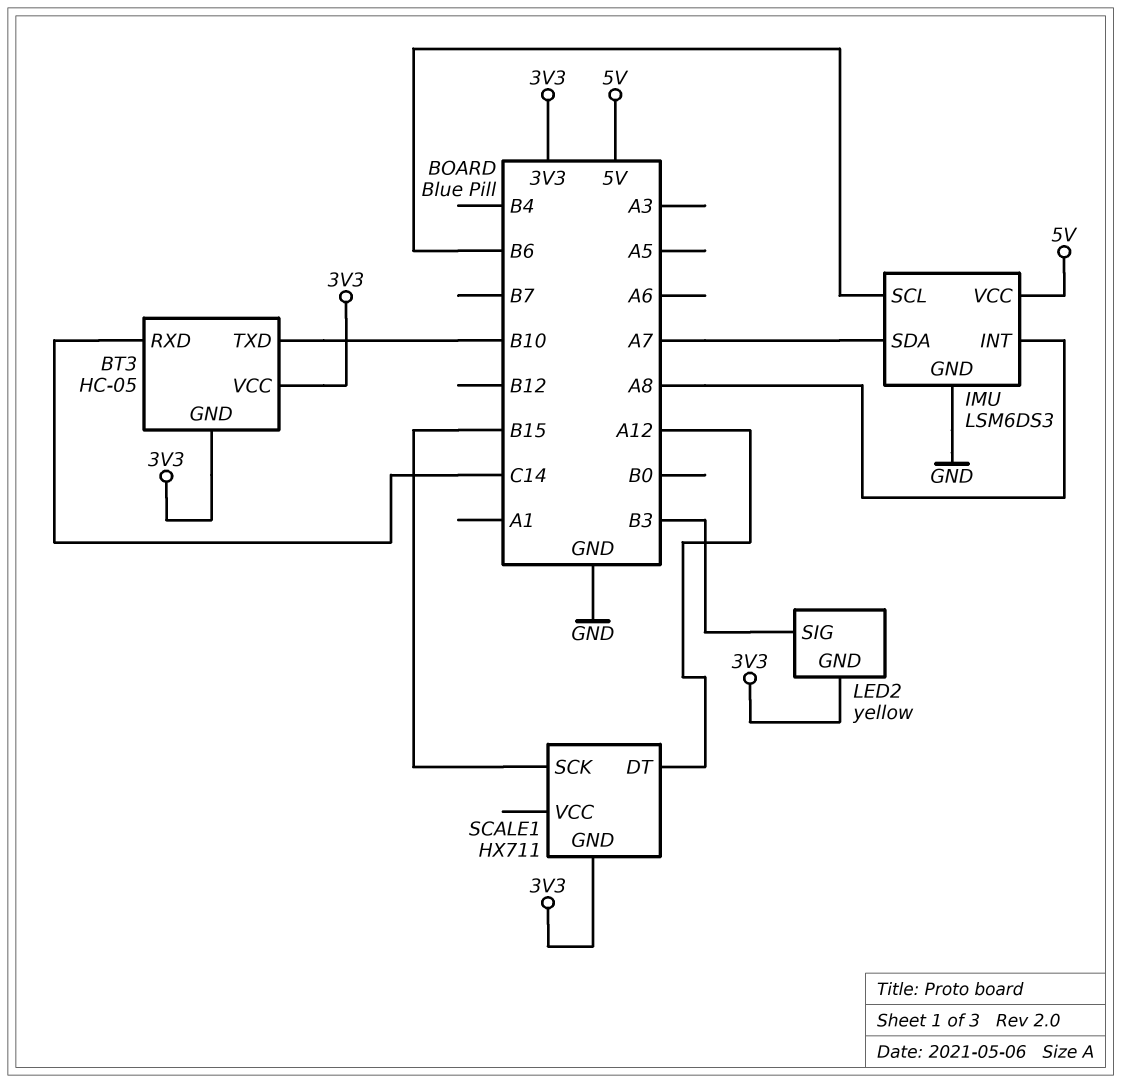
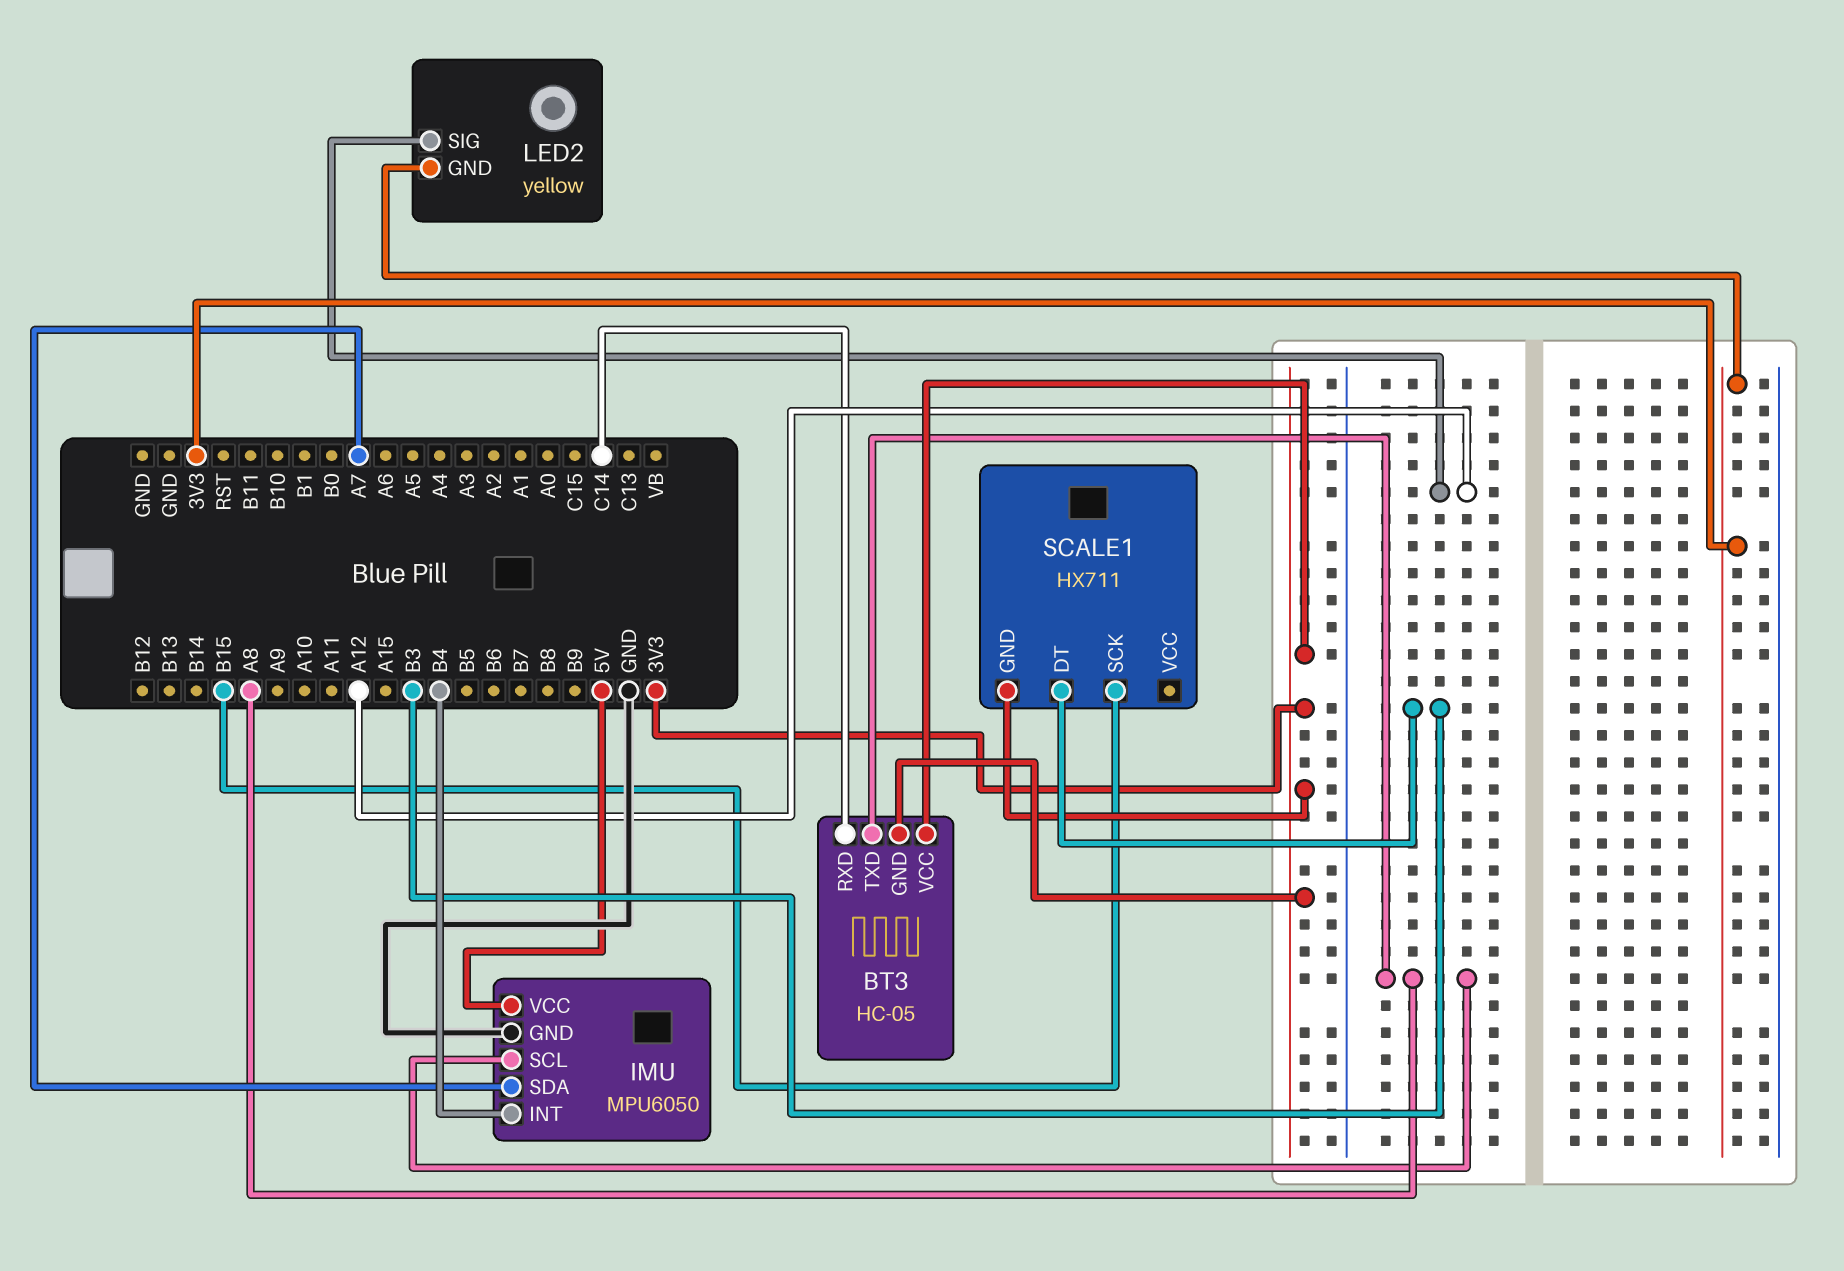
BT3 pin TXD: B10 -> A8
IMU: LSM6DS3 -> MPU6050
IMU pin INT: A8 -> B4
IMU pin SCL: B6 -> A8
LED2 pin SIG: B3 -> A12
SCALE1 pin DT: A12 -> B3

